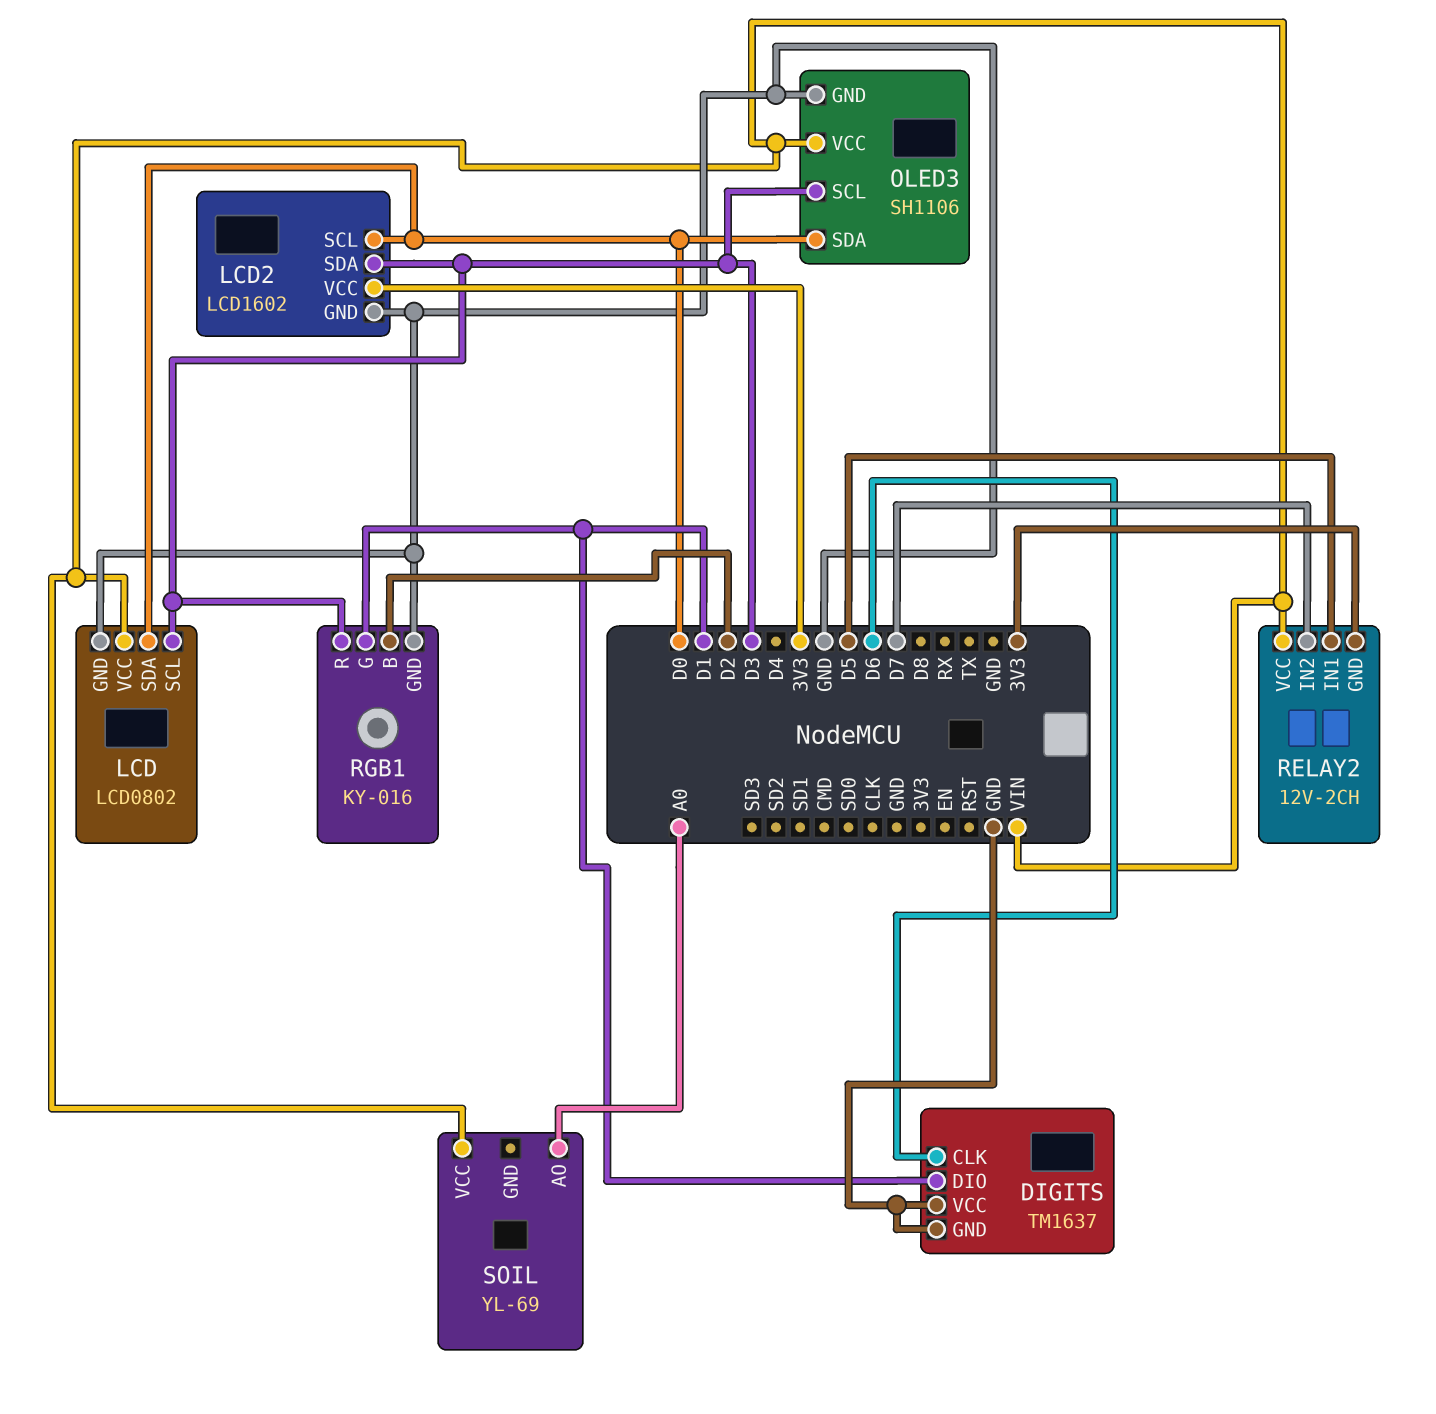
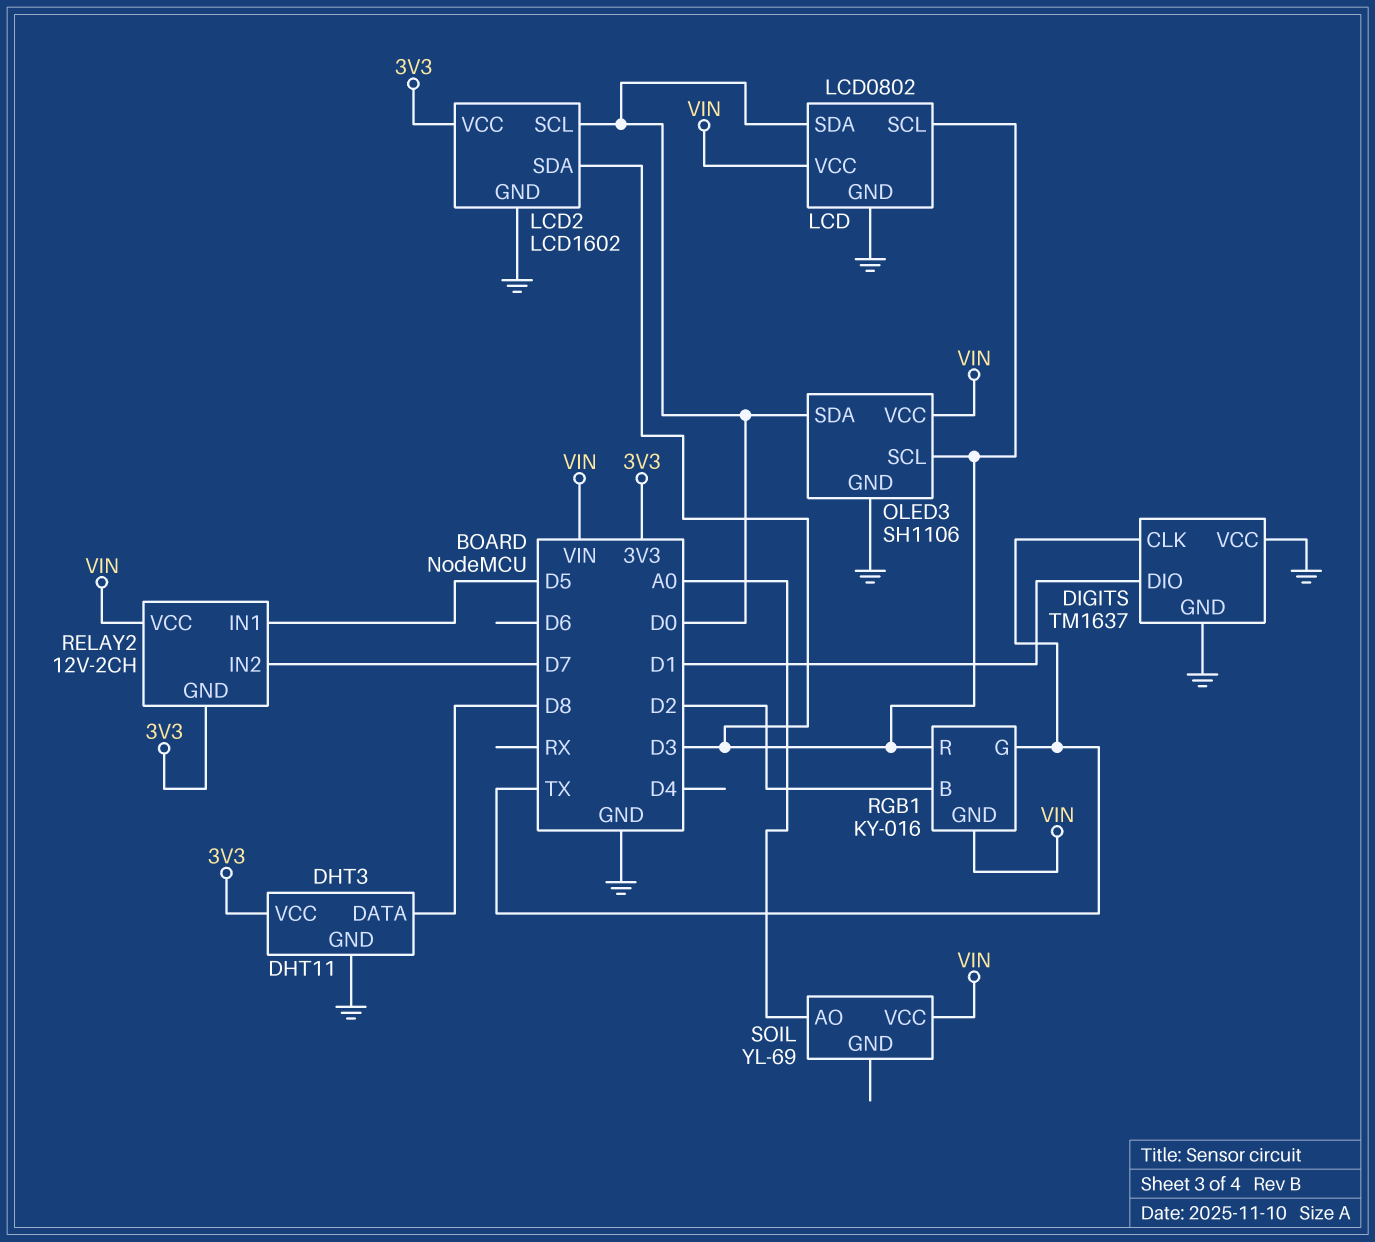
DHT3: none -> DHT11
DHT3 pin DATA: none -> D8
DHT3 pin GND: none -> GND
DHT3 pin VCC: none -> 3V3
DIGITS pin CLK: D6 -> TX
RGB1 pin G: D1 -> TX
RGB1 pin GND: GND -> VIN

